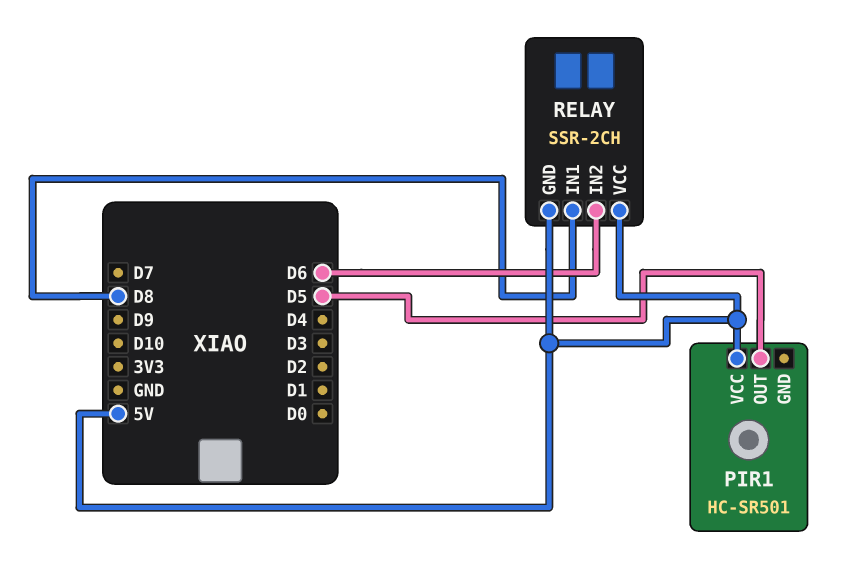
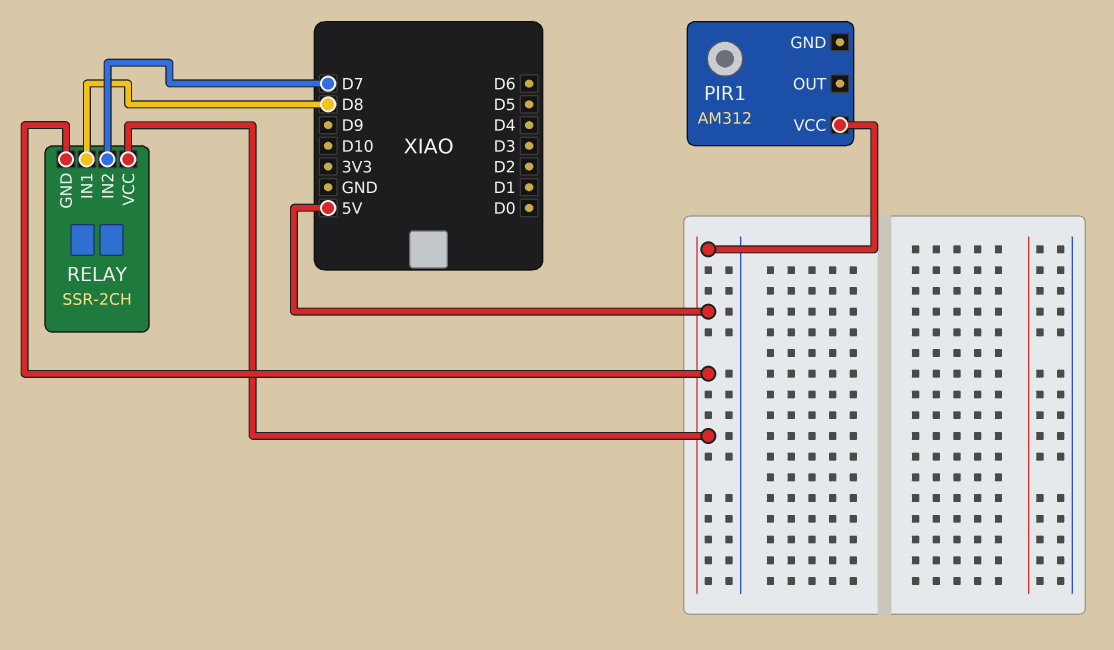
PIR1: HC-SR501 -> AM312
PIR1 pin OUT: D5 -> none
RELAY pin IN2: D6 -> D7

